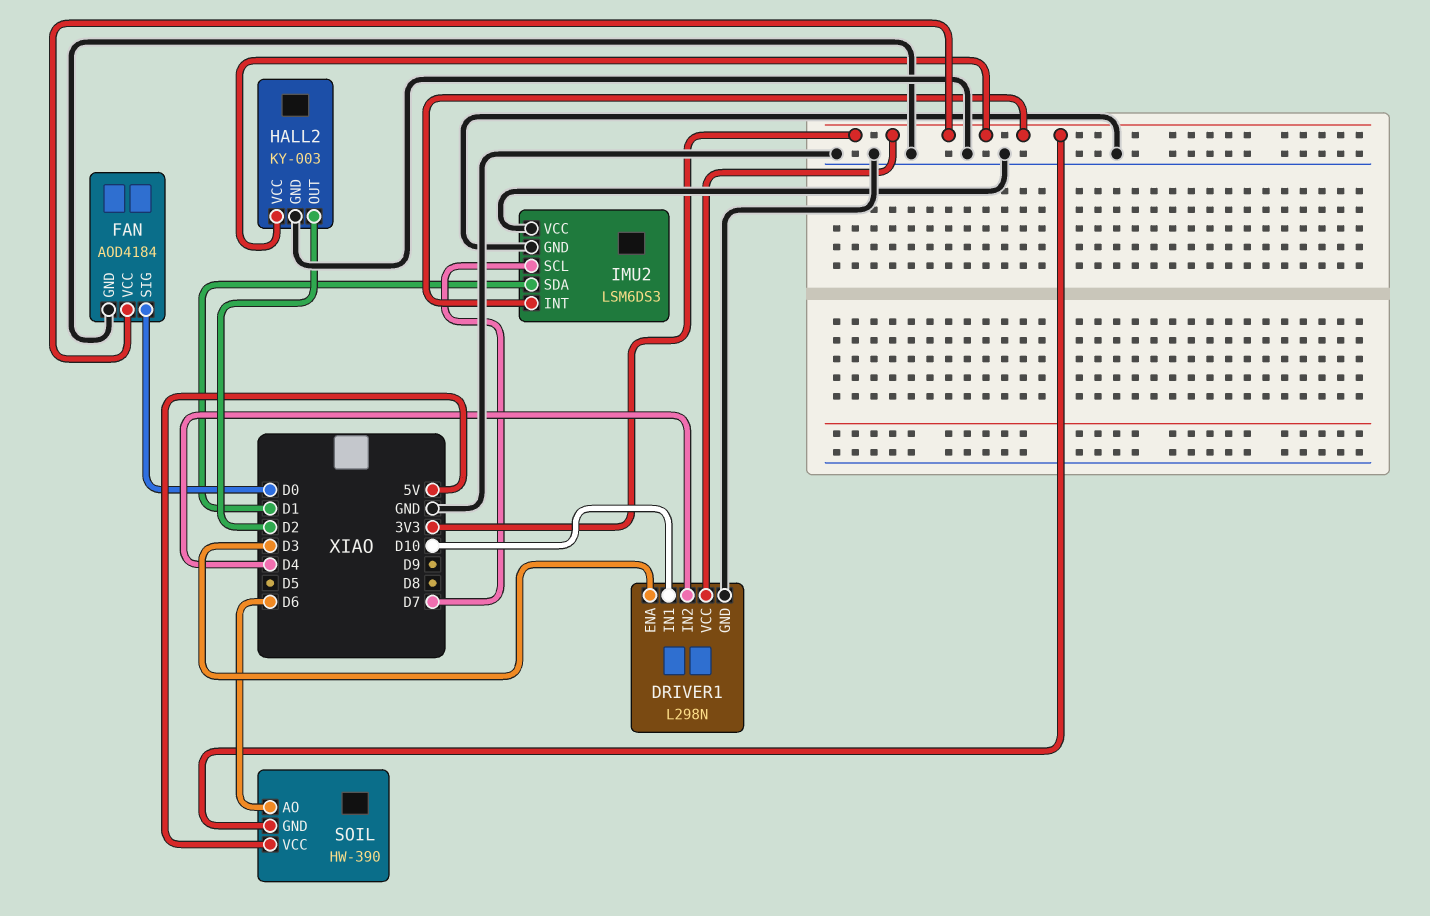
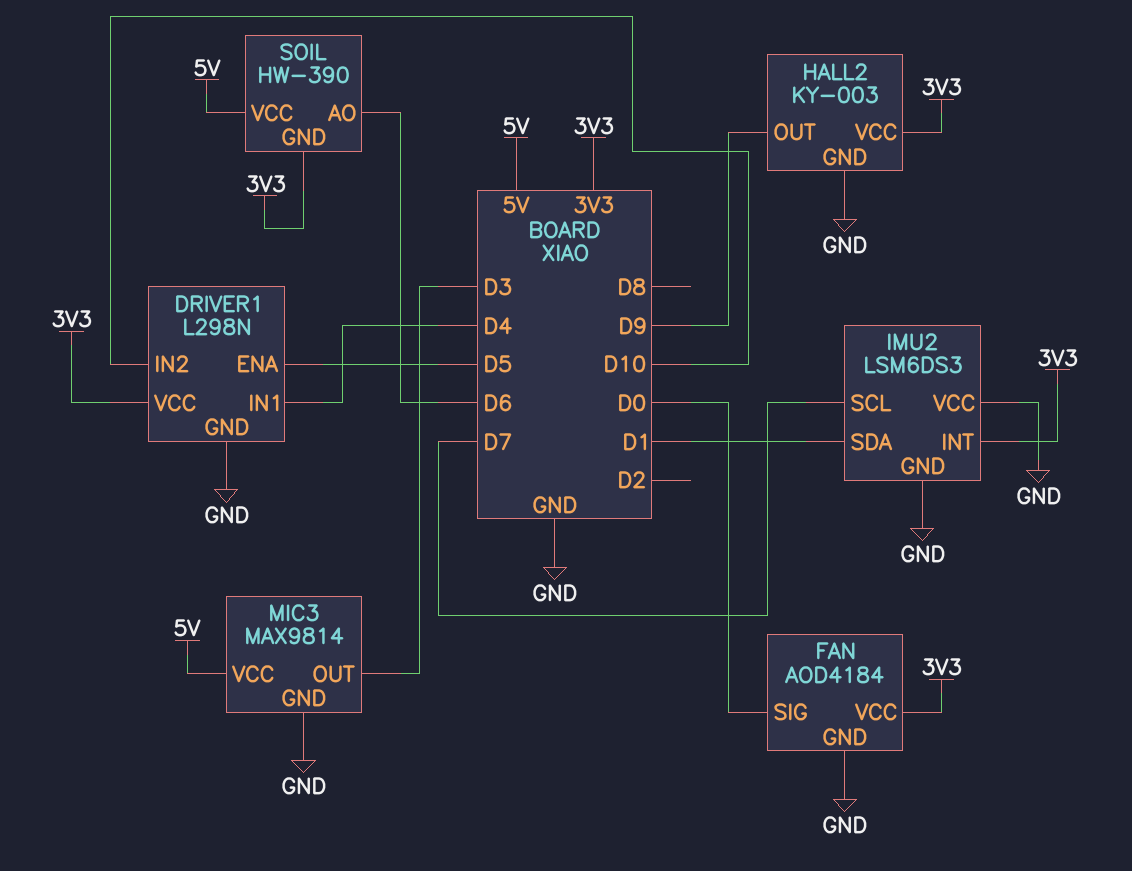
DRIVER1 pin ENA: D3 -> D5
DRIVER1 pin IN1: D10 -> D4
DRIVER1 pin IN2: D4 -> D10
HALL2 pin OUT: D2 -> D9
MIC3: none -> MAX9814
MIC3 pin GND: none -> GND
MIC3 pin OUT: none -> D3
MIC3 pin VCC: none -> 5V

